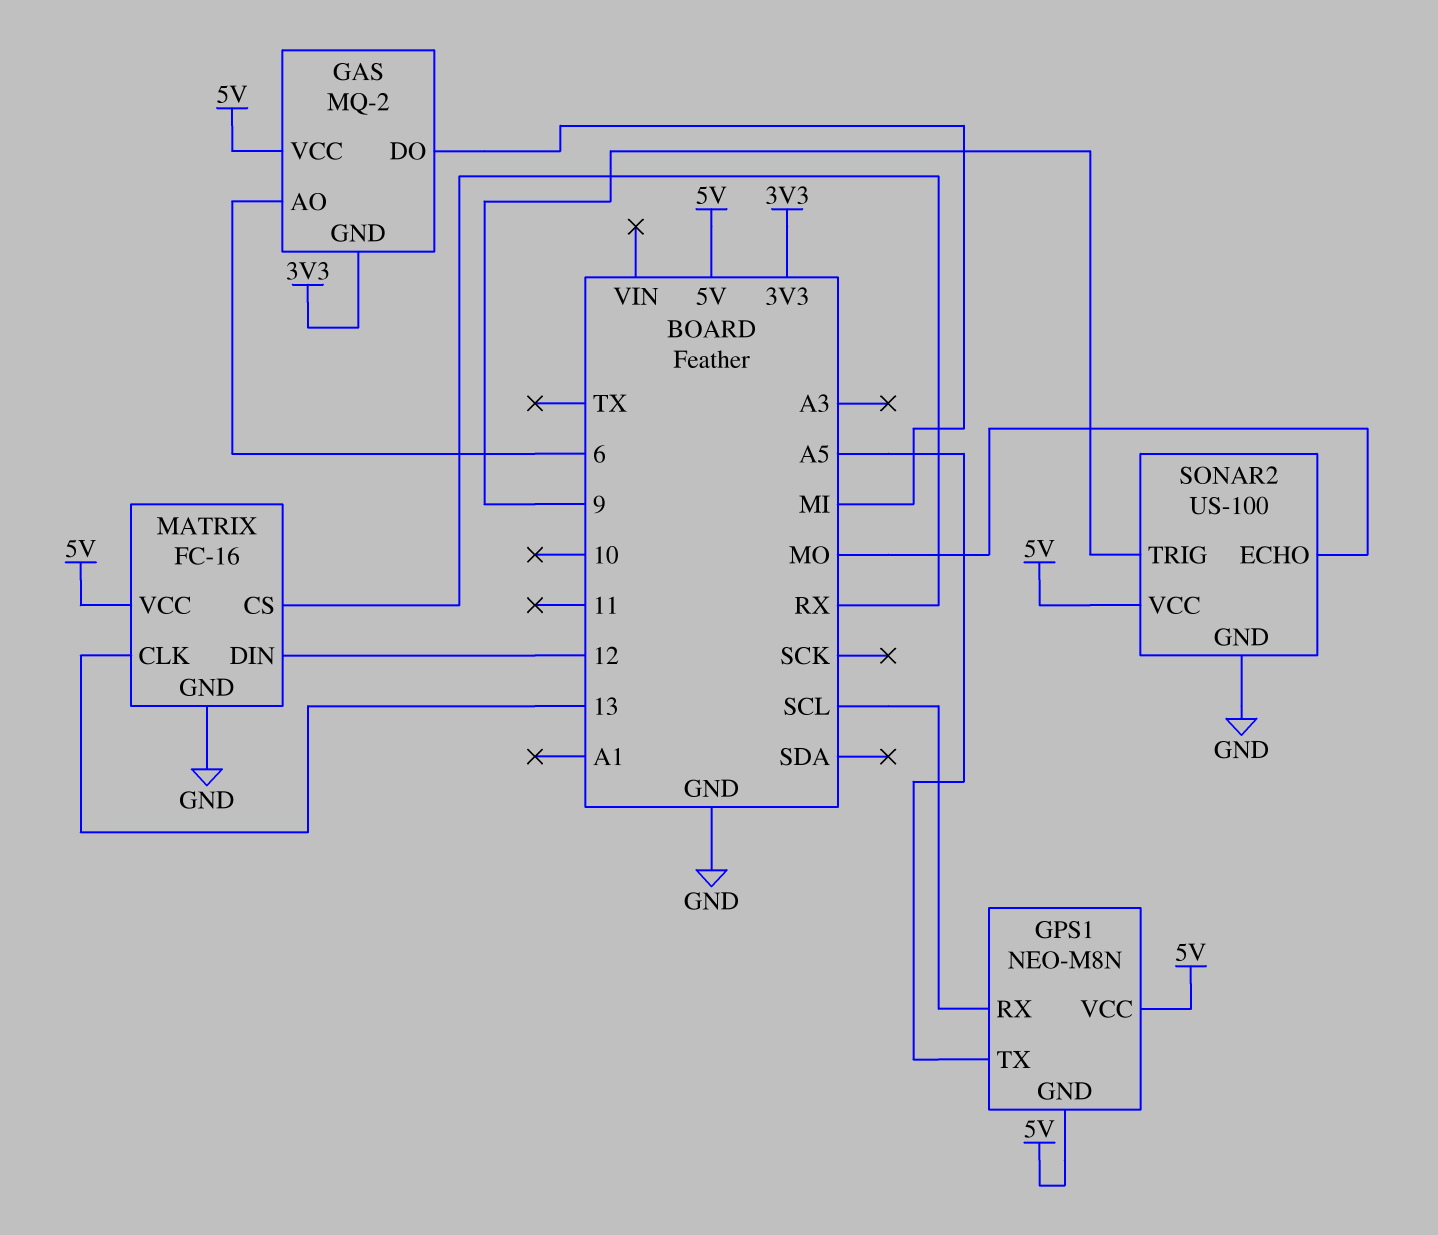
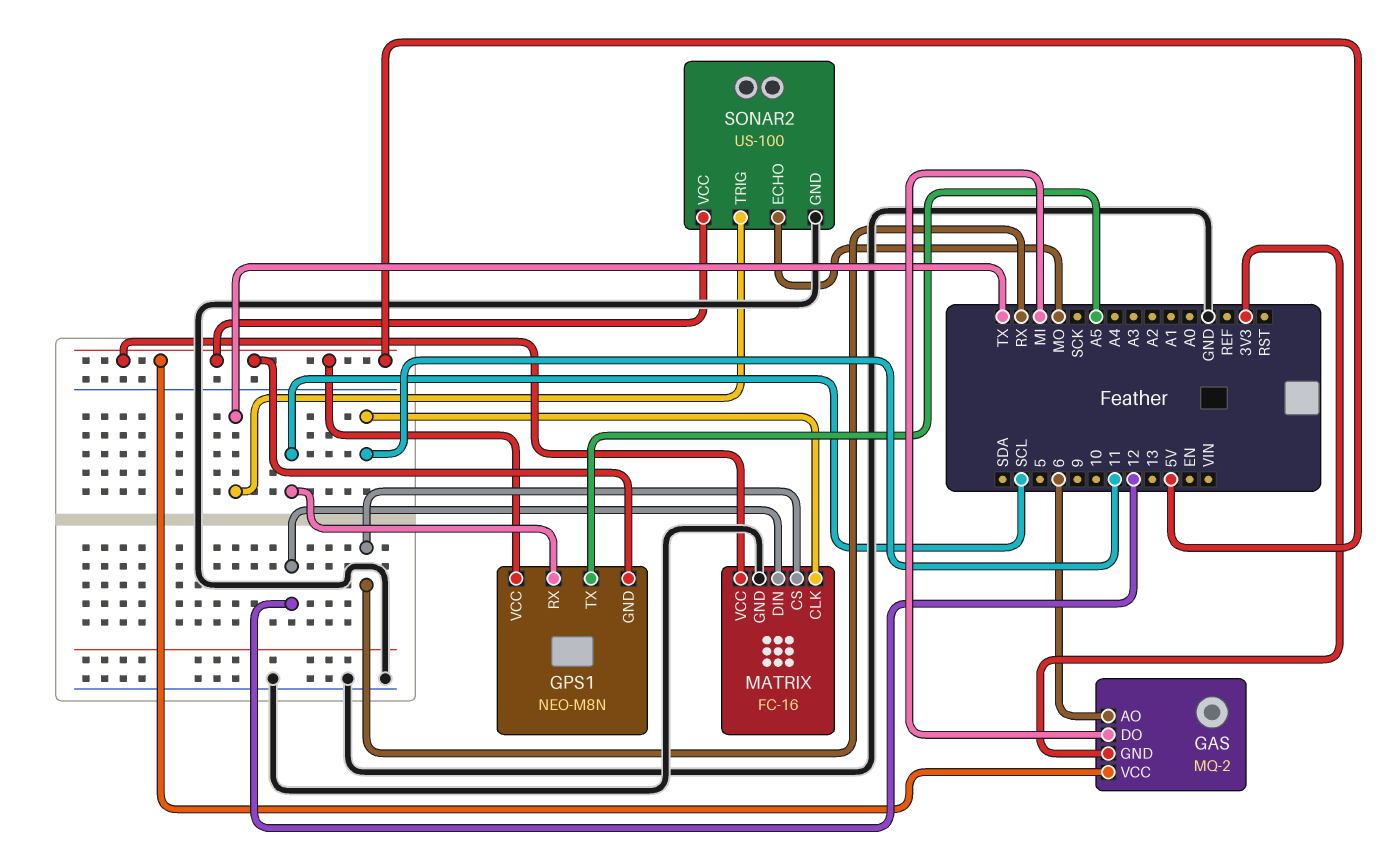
MATRIX pin CLK: 13 -> 11
SONAR2 pin TRIG: 9 -> TX

